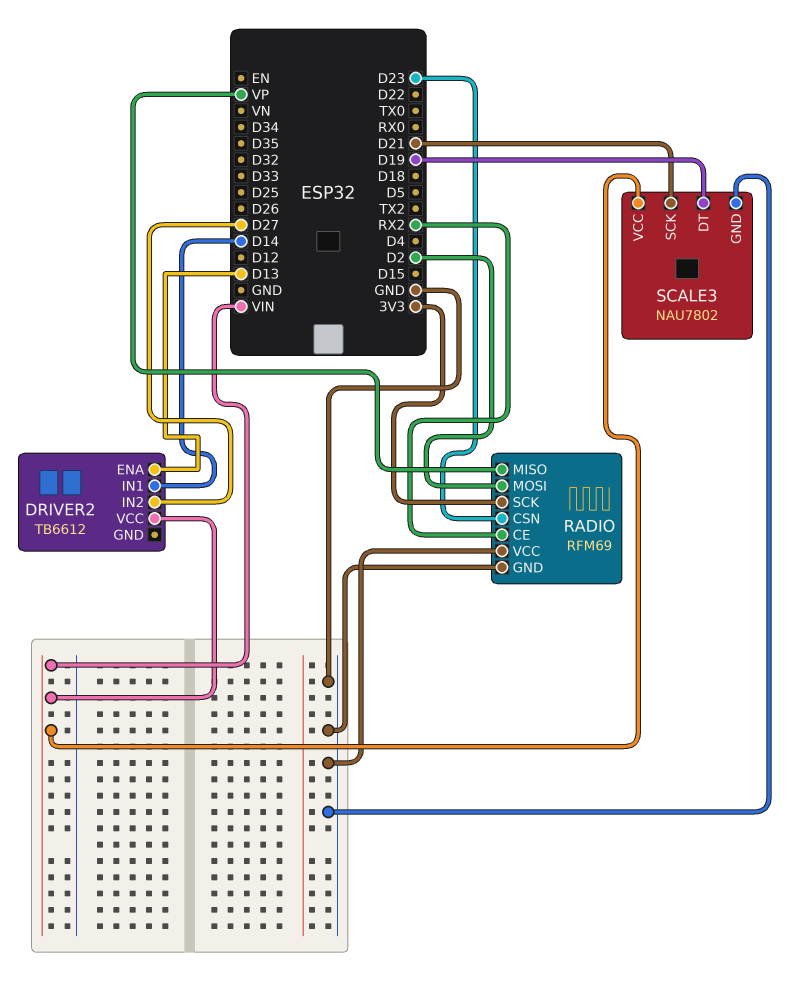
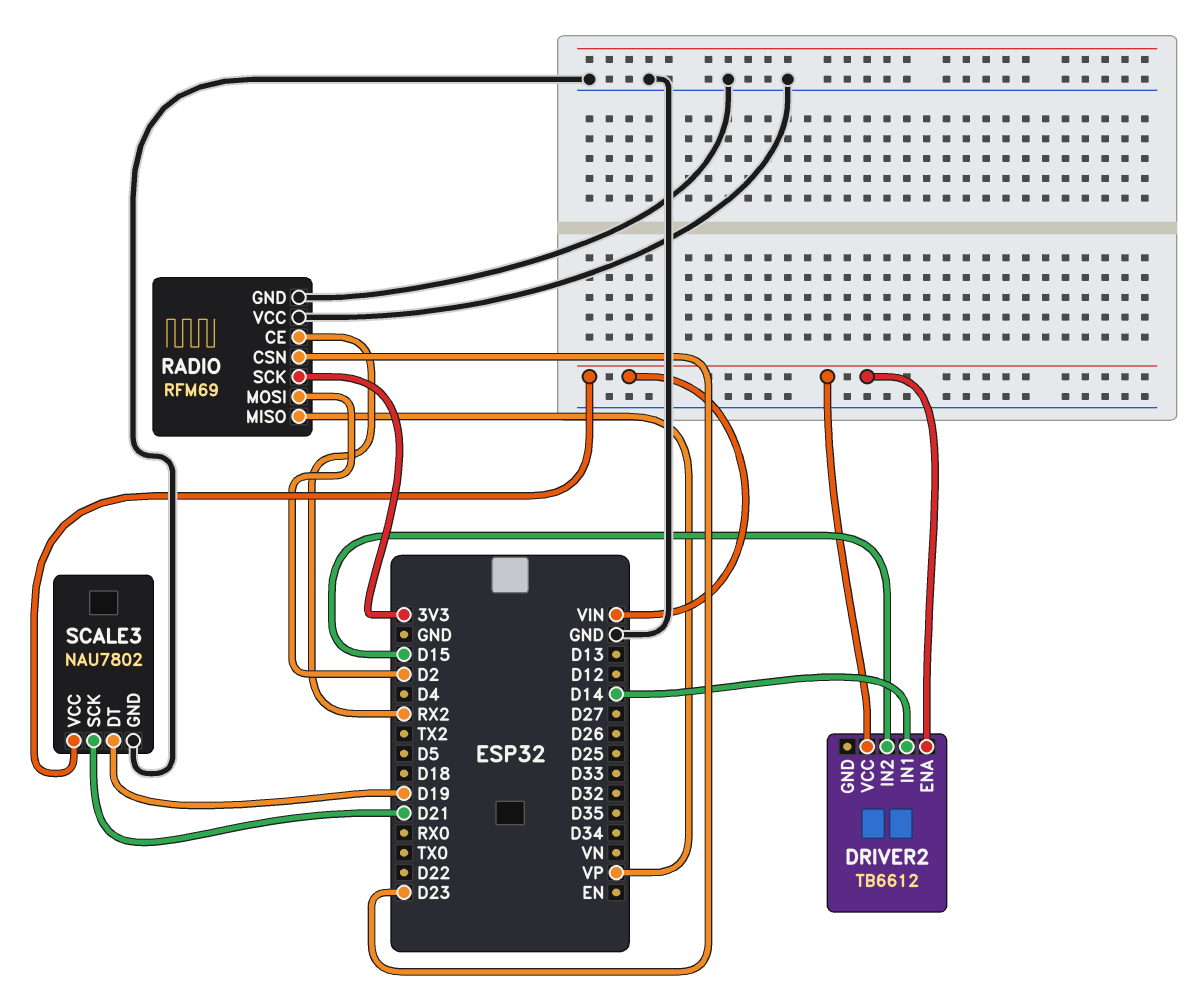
DRIVER2 pin ENA: D13 -> VIN
DRIVER2 pin IN2: D27 -> D15

